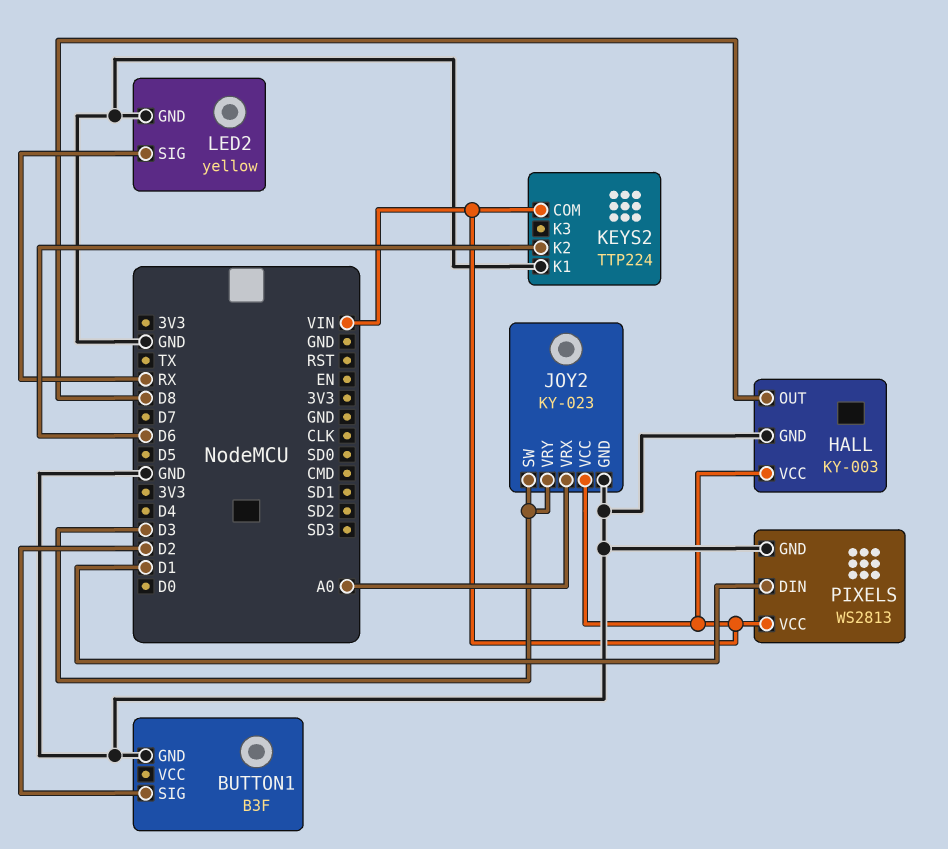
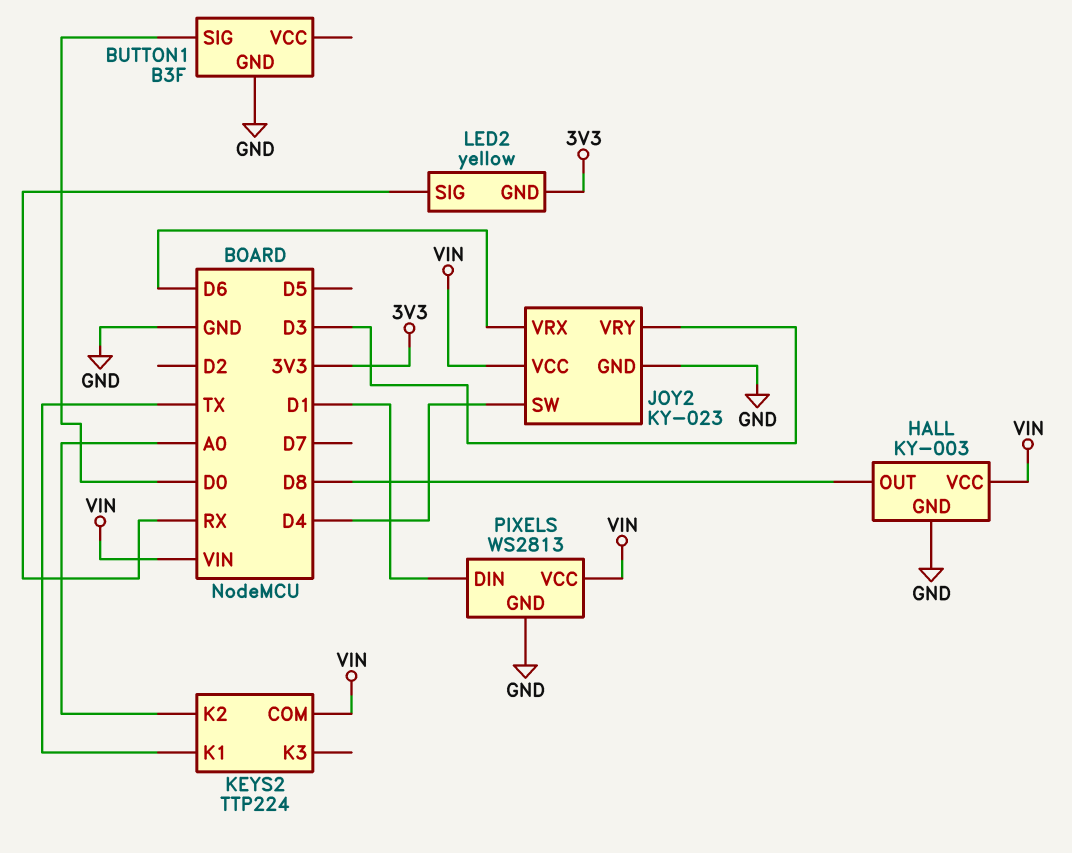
BUTTON1 pin SIG: D2 -> D0
JOY2 pin SW: D3 -> D4
JOY2 pin VRX: A0 -> D6
KEYS2 pin K1: GND -> TX
KEYS2 pin K2: D6 -> A0
LED2 pin GND: GND -> 3V3

